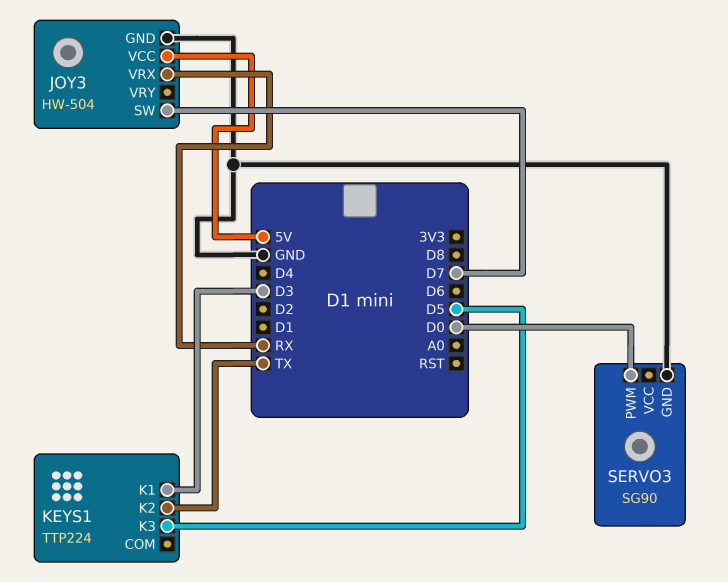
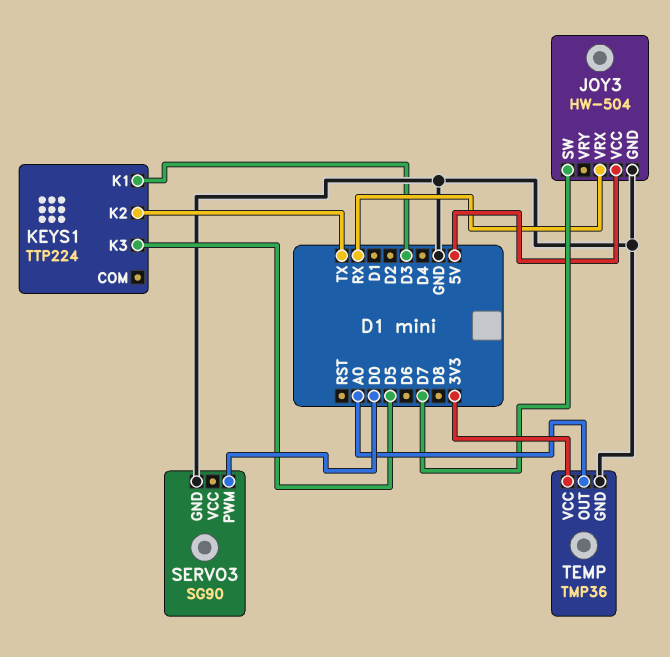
TEMP: none -> TMP36
TEMP pin GND: none -> GND
TEMP pin OUT: none -> A0
TEMP pin VCC: none -> 3V3

